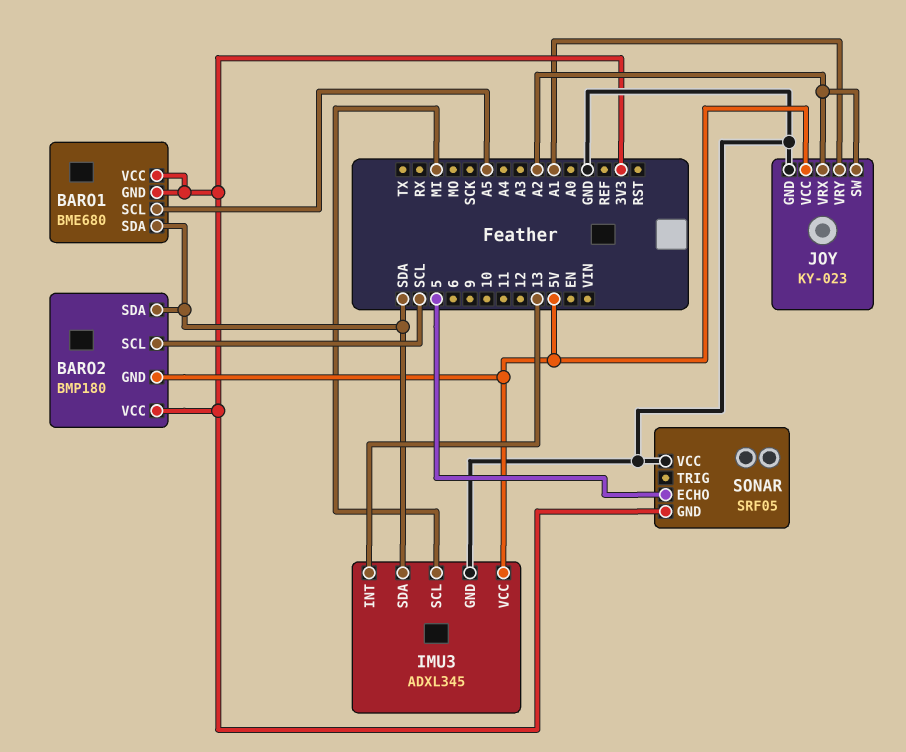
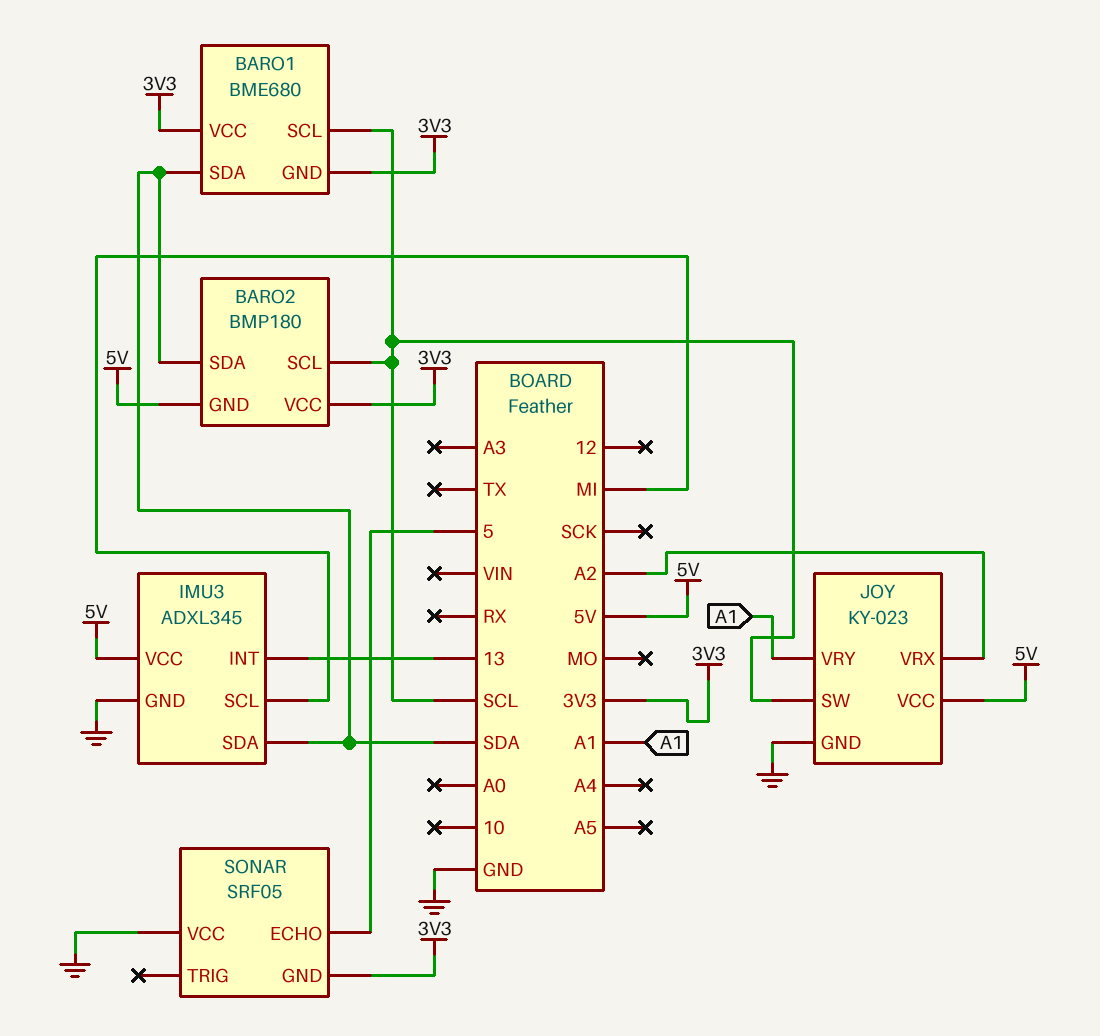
BARO1 pin SCL: A5 -> SCL
JOY pin SW: A2 -> SCL

